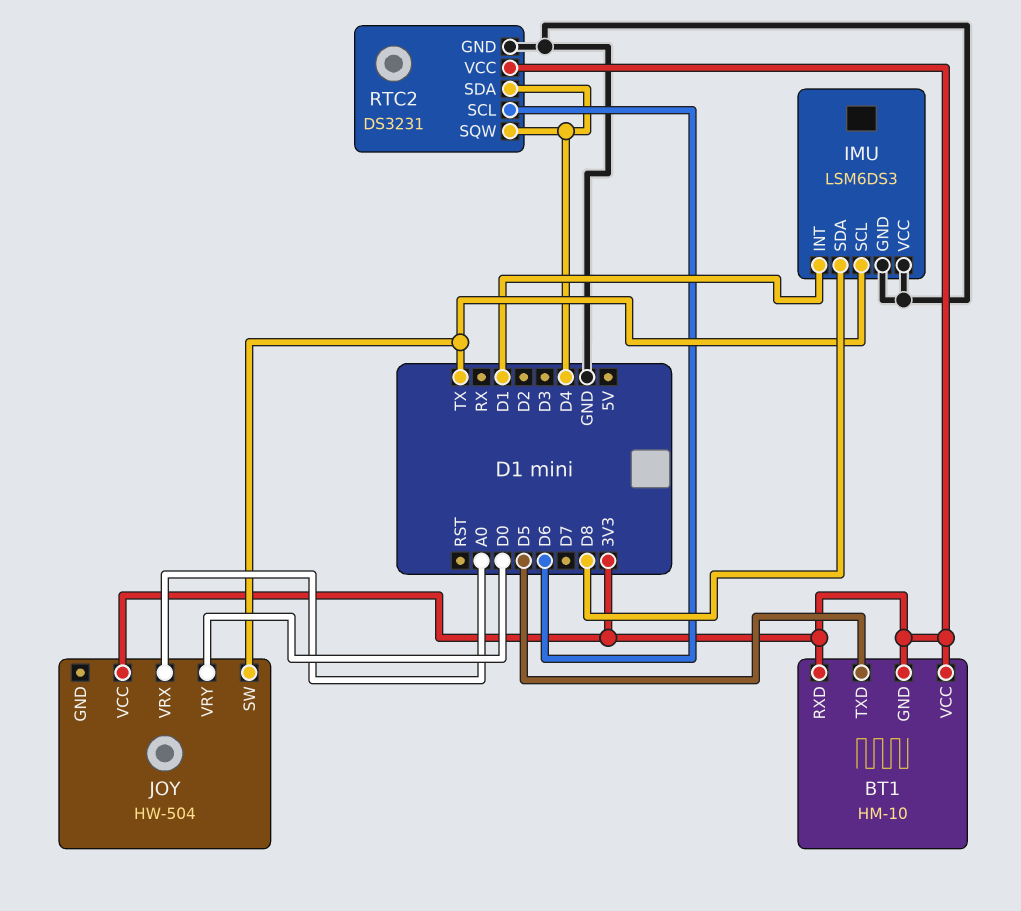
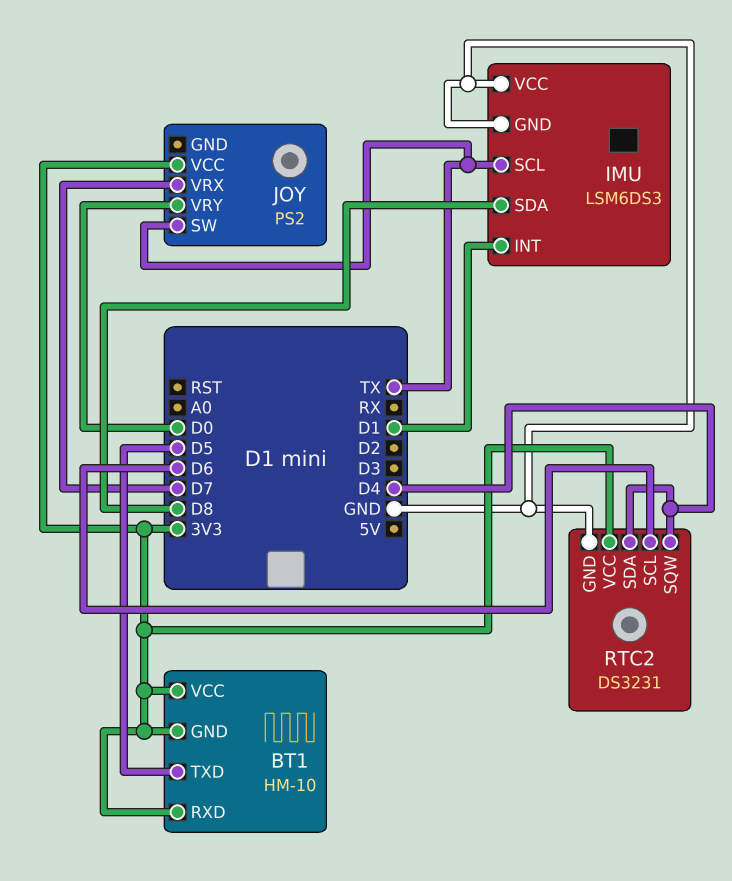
JOY: HW-504 -> PS2
JOY pin VRX: A0 -> D7

